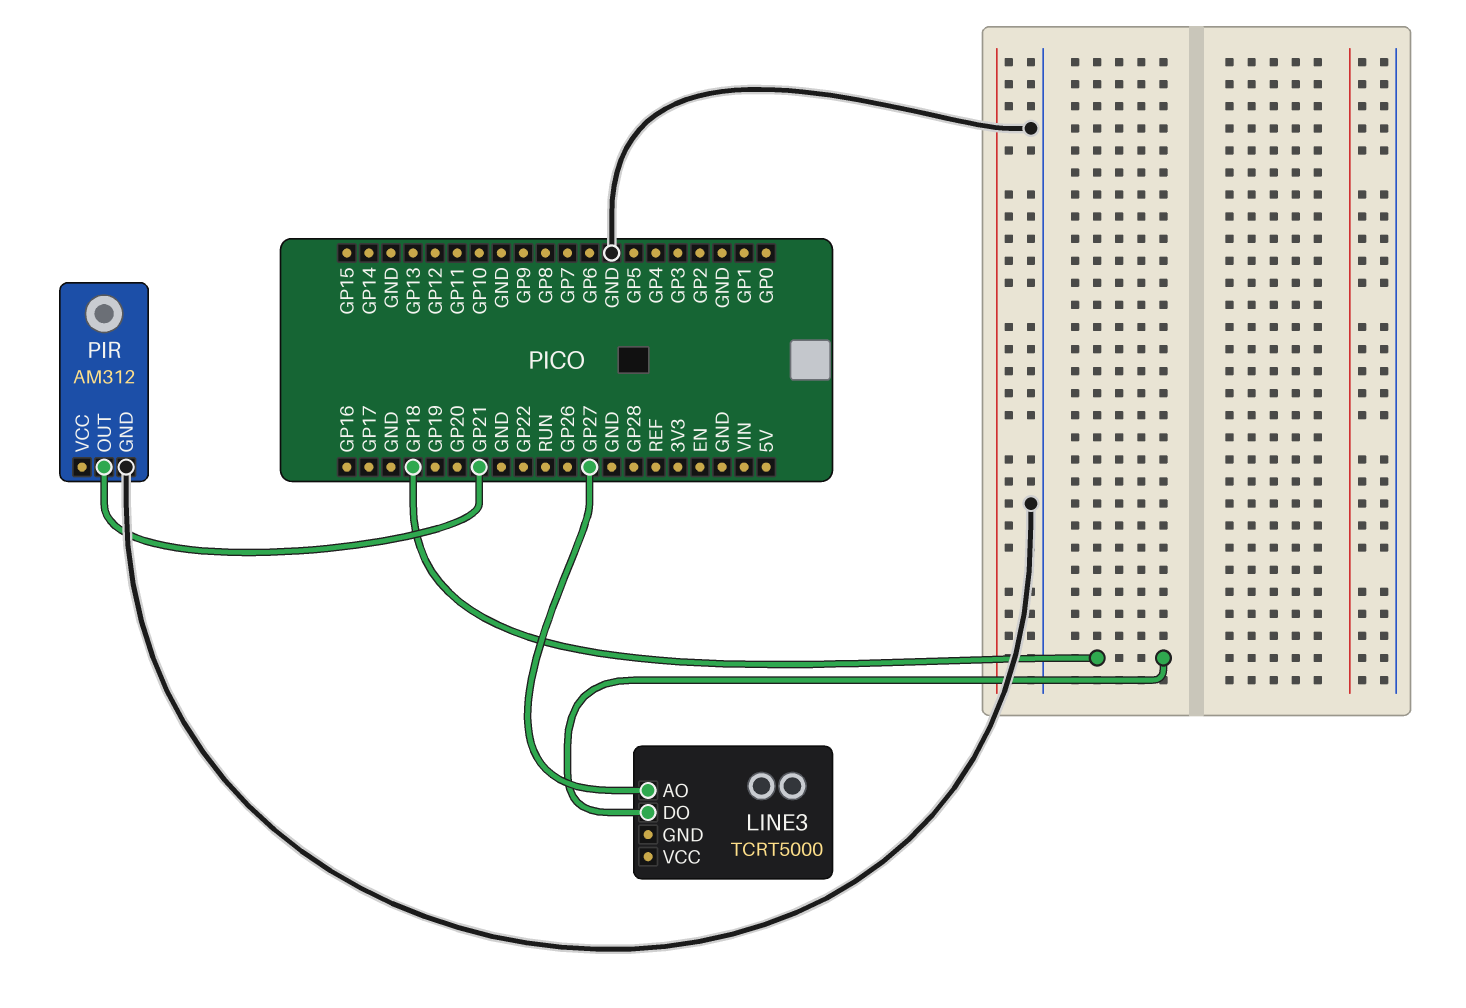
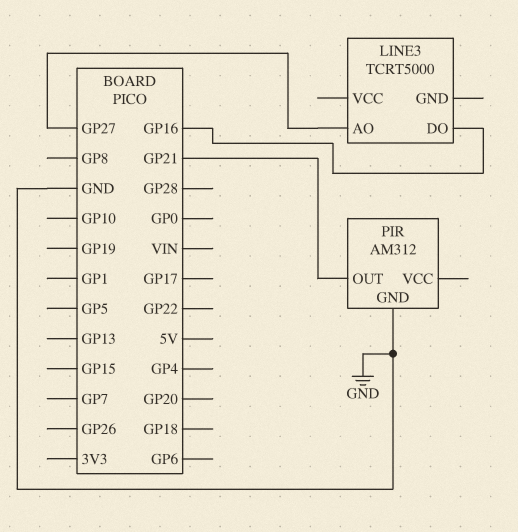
LINE3 pin DO: GP18 -> GP16

